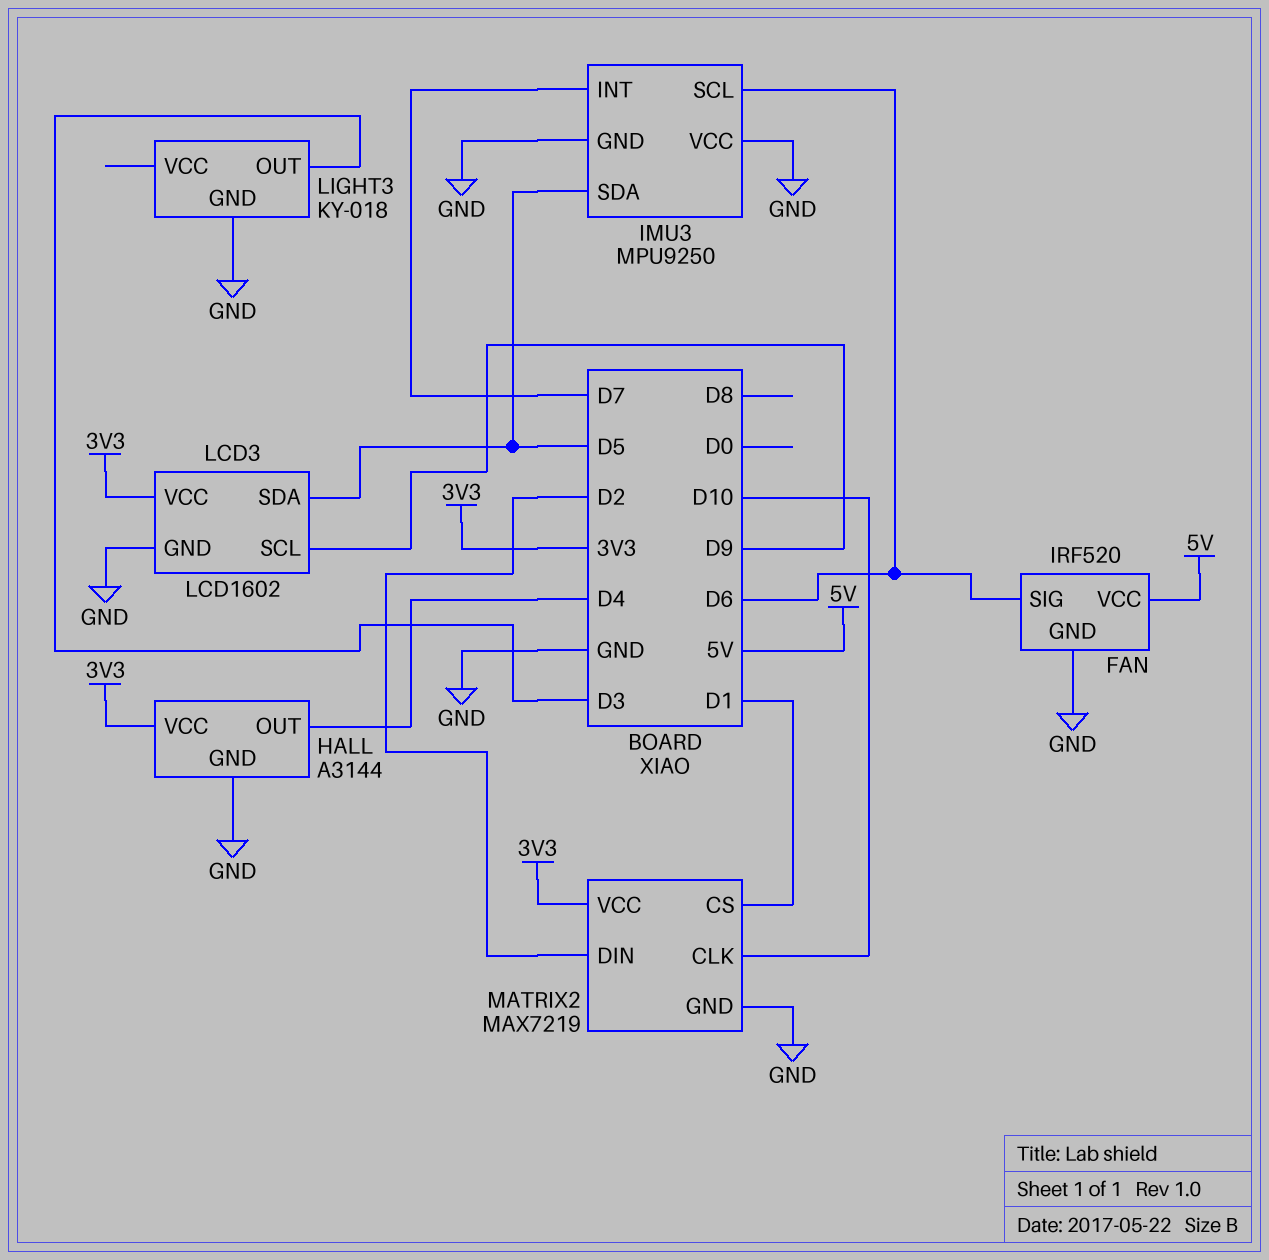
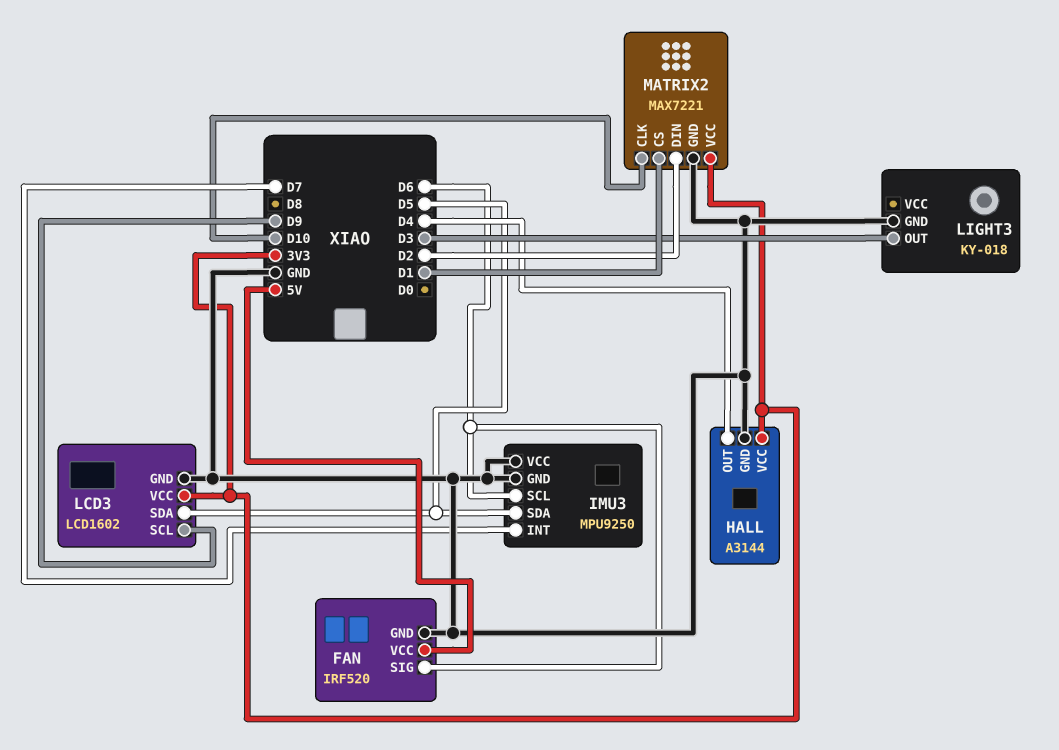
MATRIX2: MAX7219 -> MAX7221

